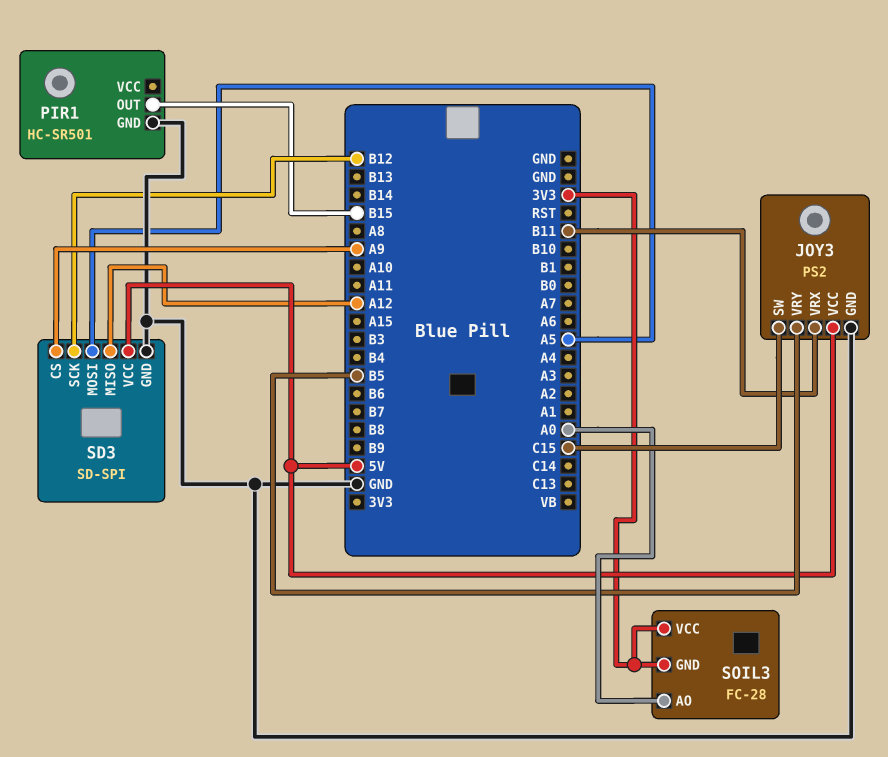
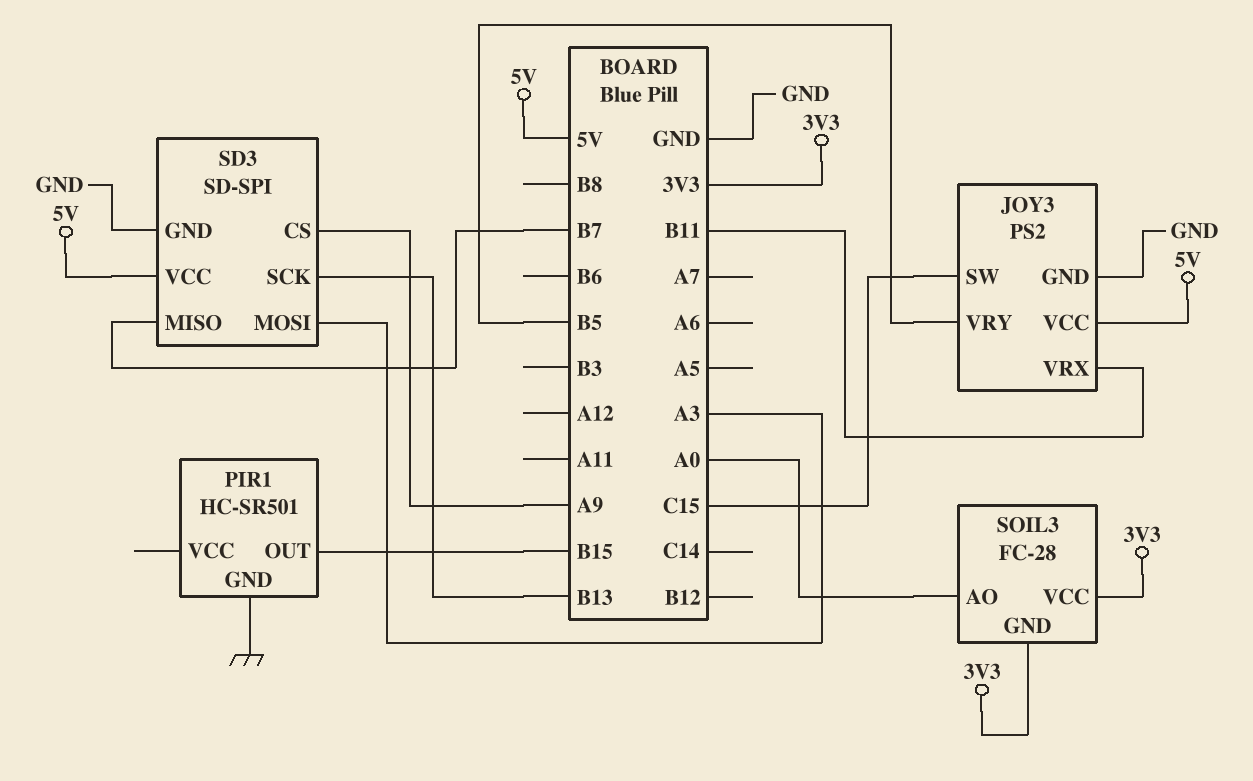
SD3 pin MISO: A12 -> B7
SD3 pin MOSI: A5 -> A3
SD3 pin SCK: B12 -> B13

